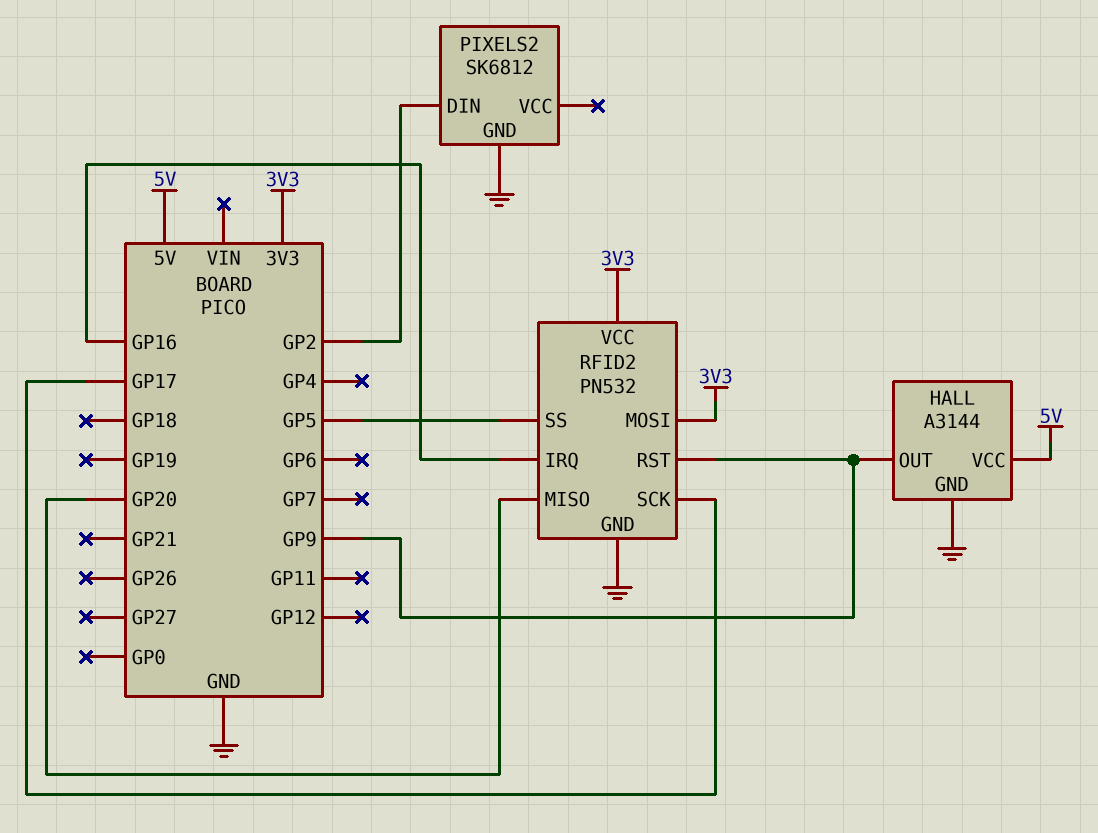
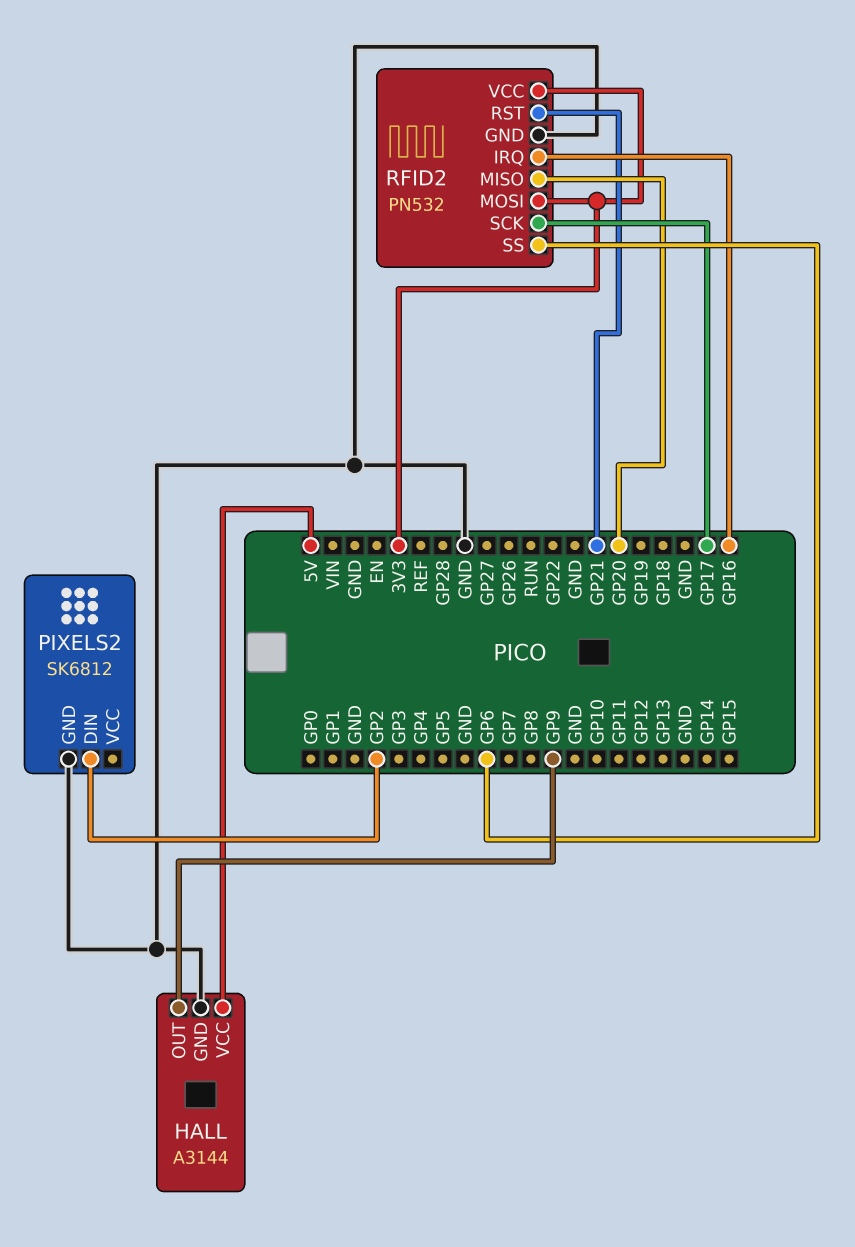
RFID2 pin RST: GP9 -> GP21
RFID2 pin SS: GP5 -> GP6

